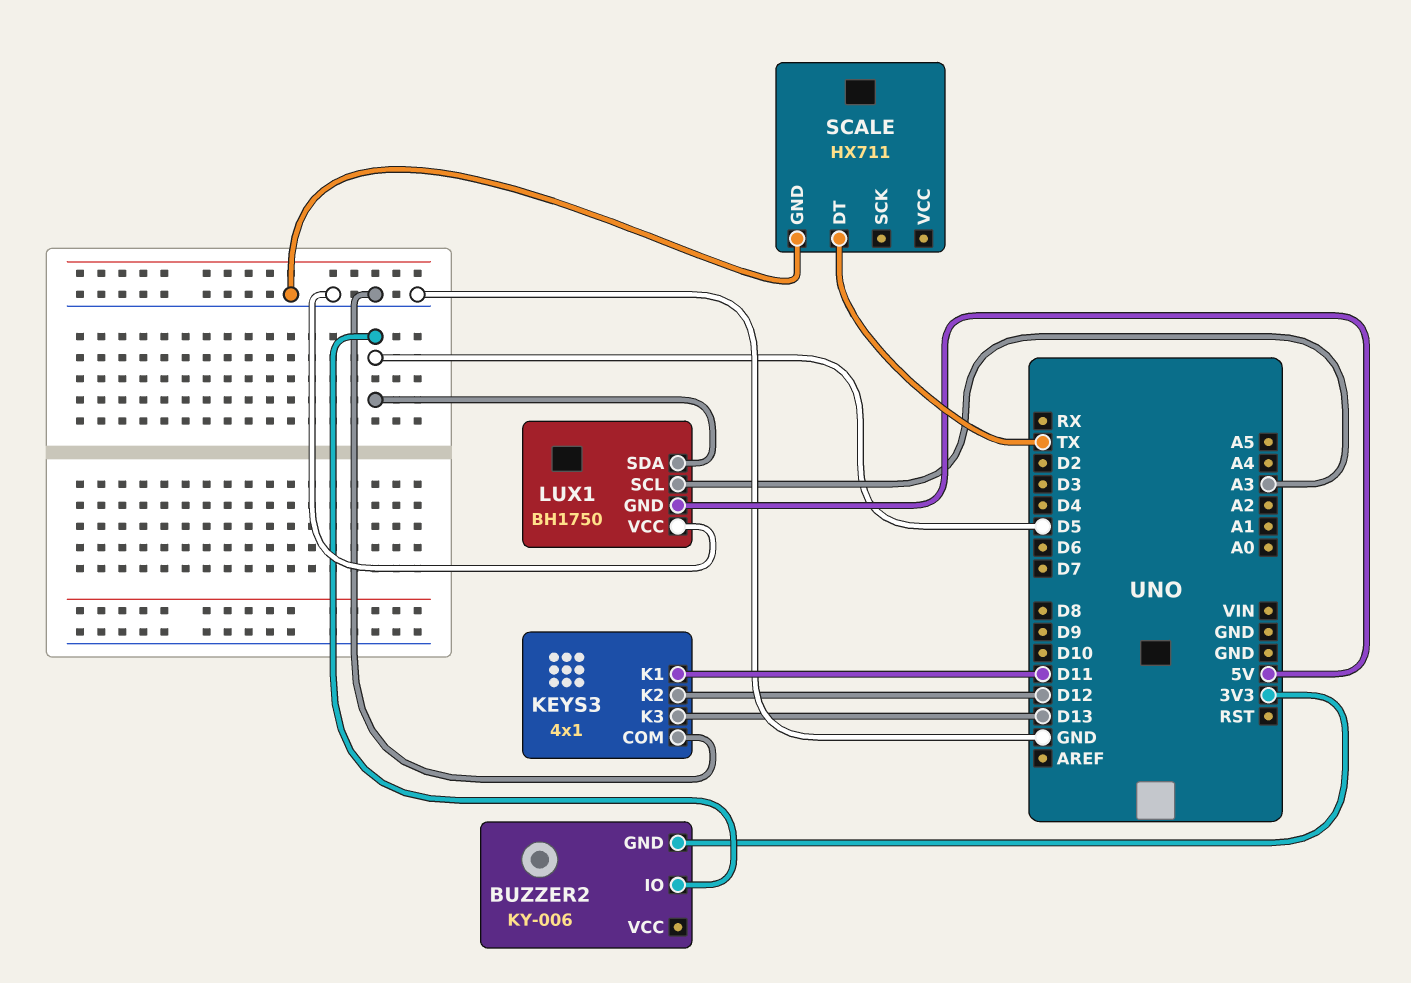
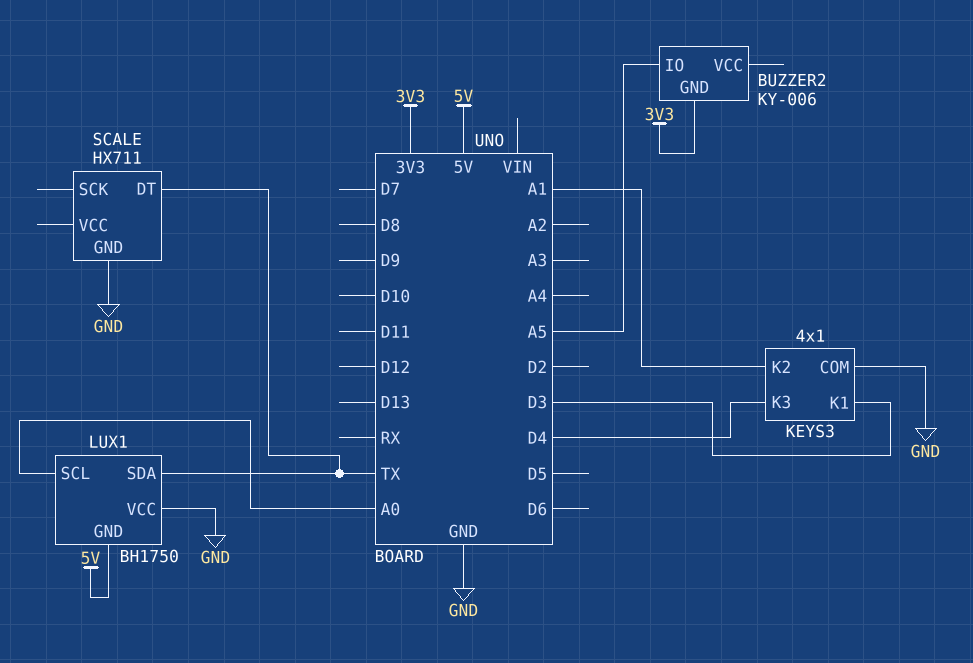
BUZZER2 pin IO: D5 -> A5
KEYS3 pin K1: D11 -> D3
KEYS3 pin K2: D12 -> A1
KEYS3 pin K3: D13 -> D4
LUX1 pin SCL: A3 -> A0
LUX1 pin SDA: D5 -> TX

